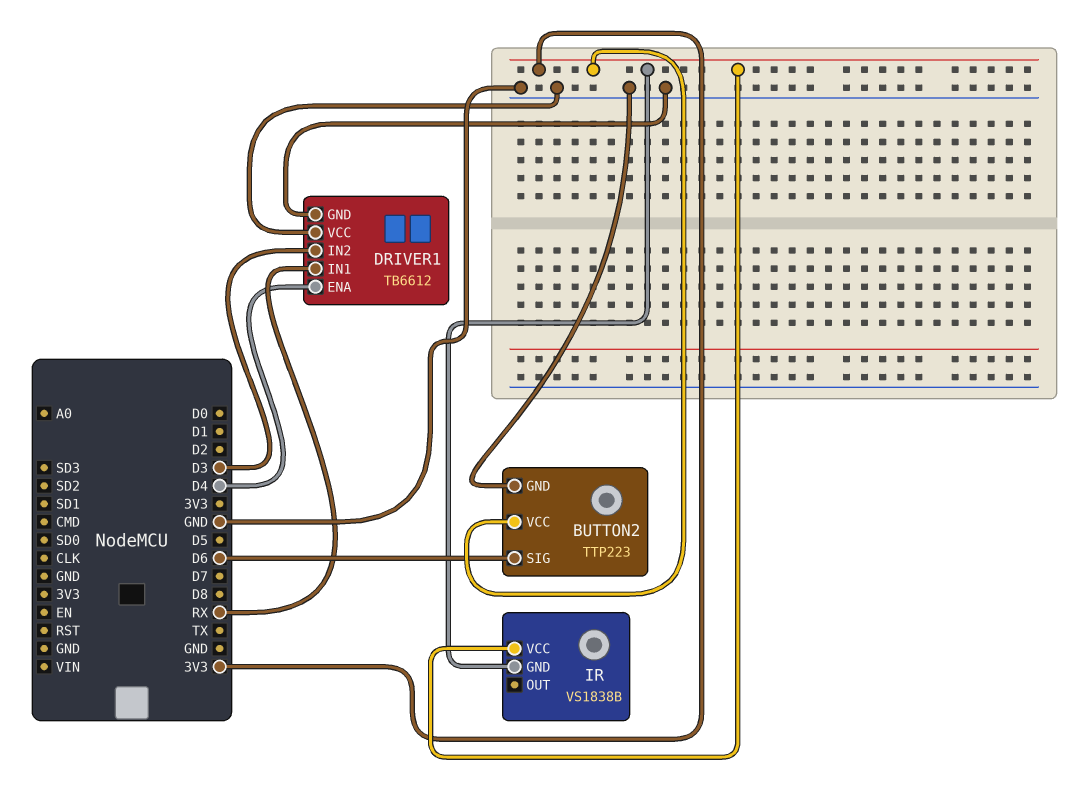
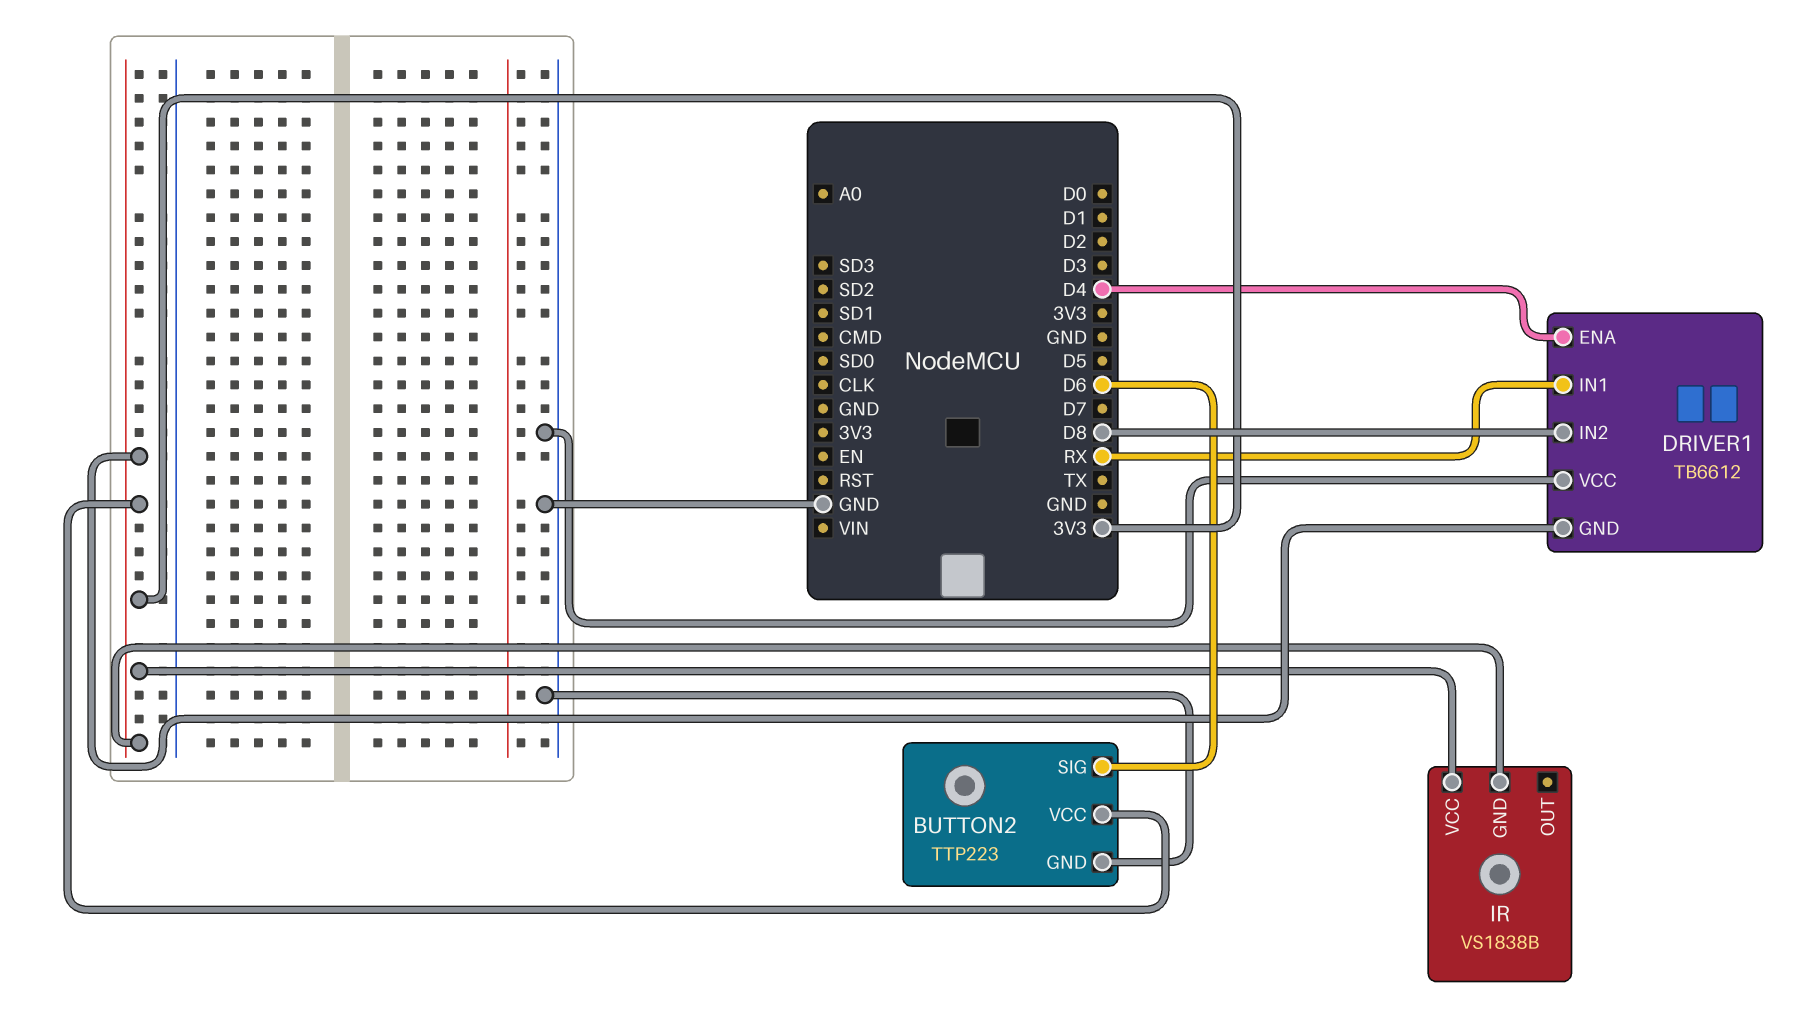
DRIVER1 pin GND: GND -> 3V3
DRIVER1 pin IN2: D3 -> D8

